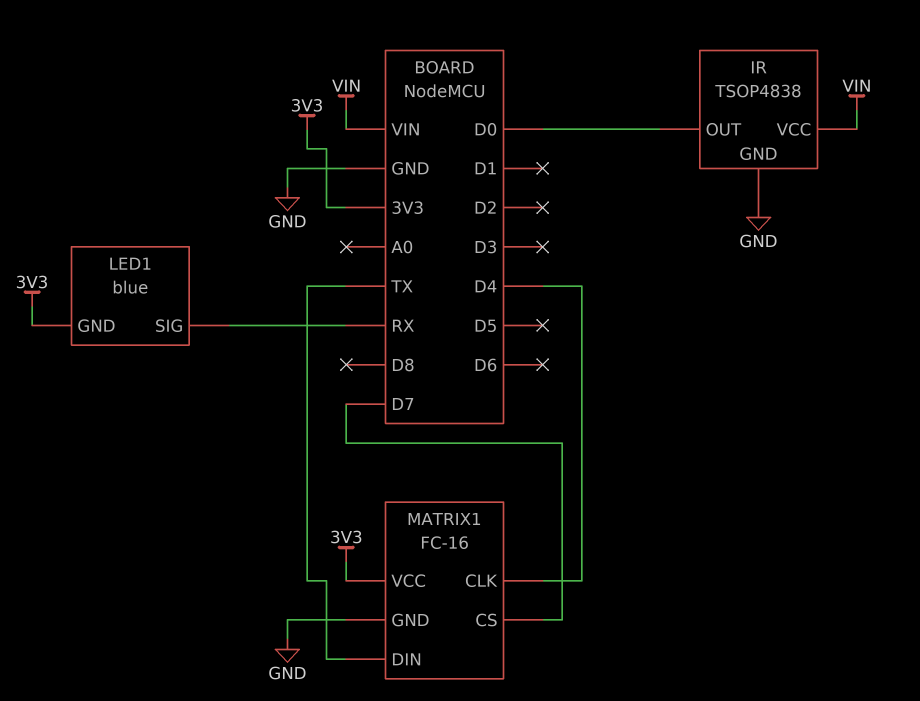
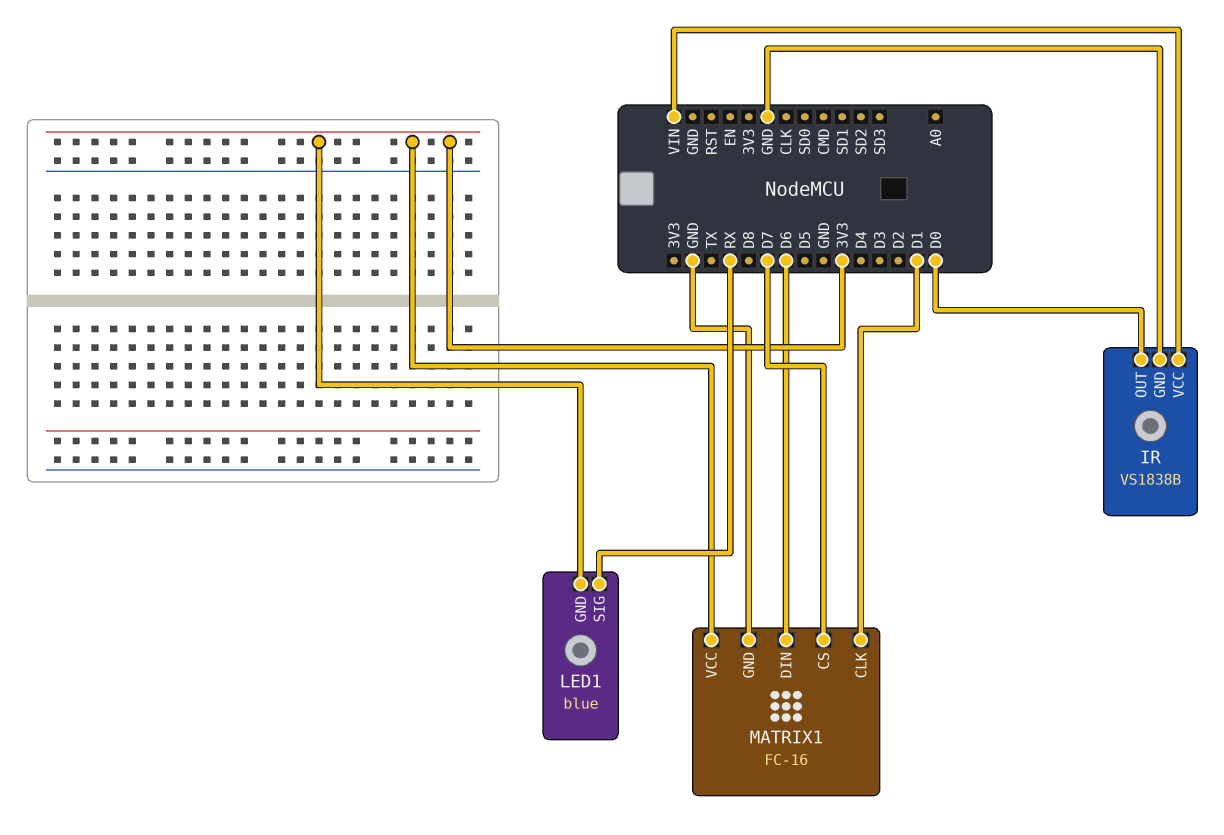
IR: TSOP4838 -> VS1838B
MATRIX1 pin CLK: D4 -> D1
MATRIX1 pin DIN: TX -> D6

